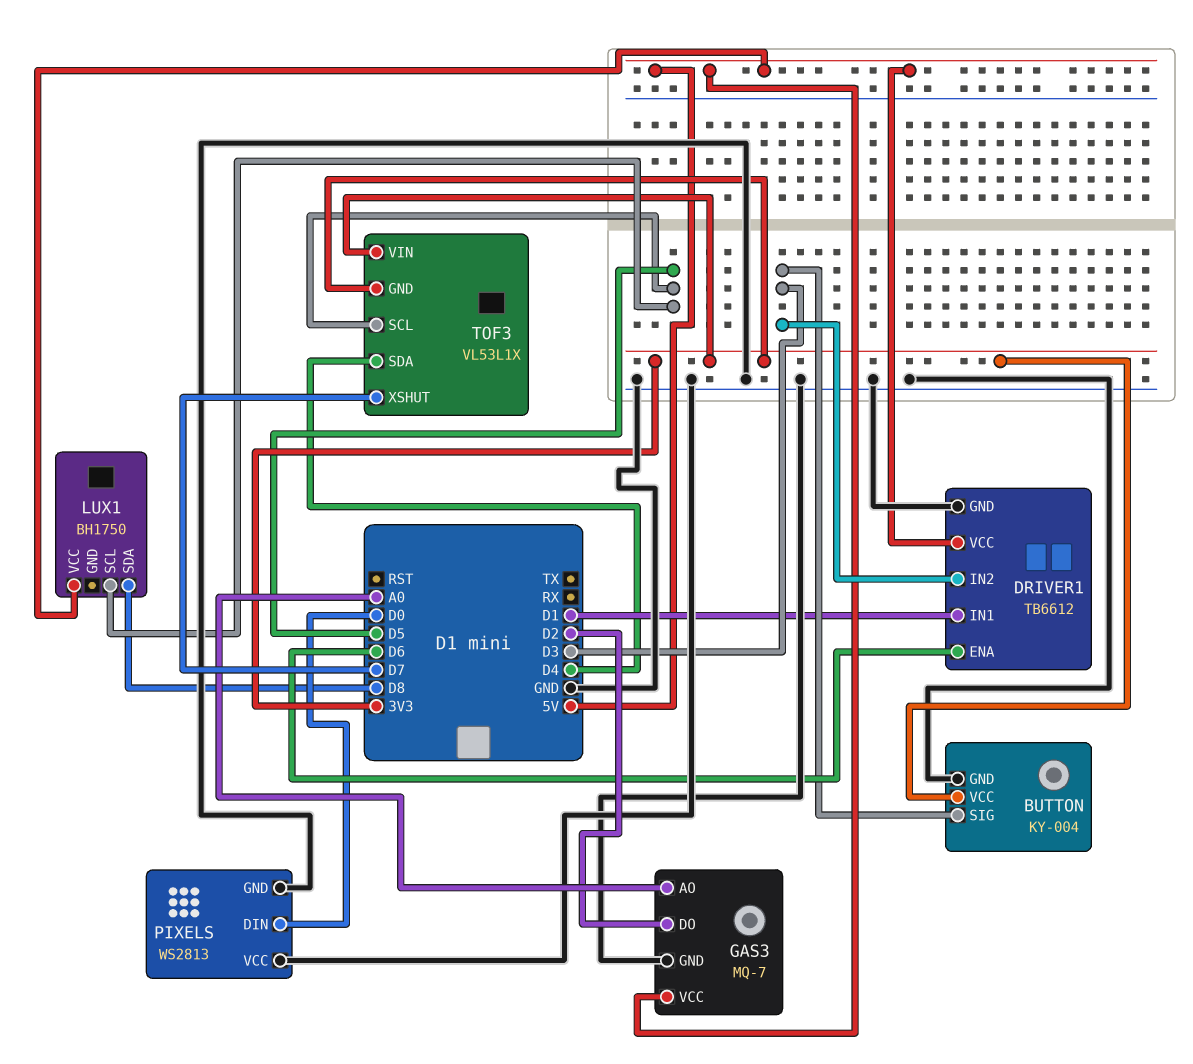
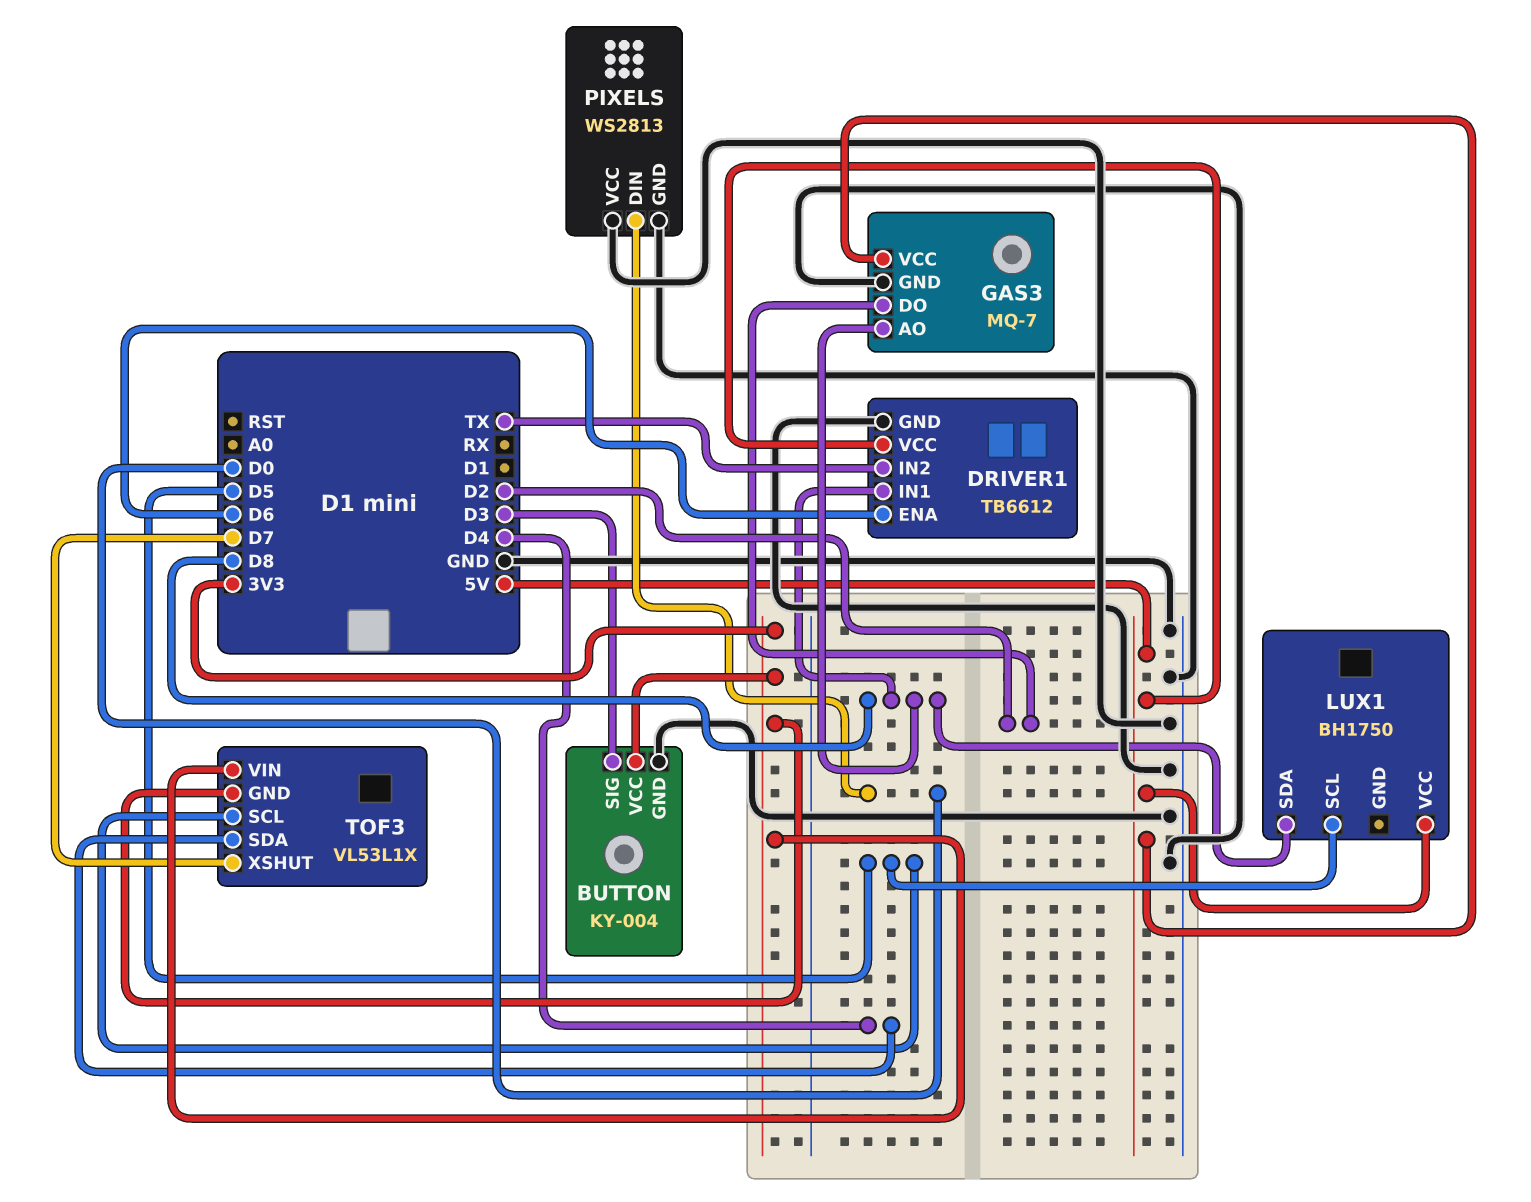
DRIVER1 pin IN1: D1 -> D8
DRIVER1 pin IN2: D3 -> TX
GAS3 pin AO: A0 -> D8

